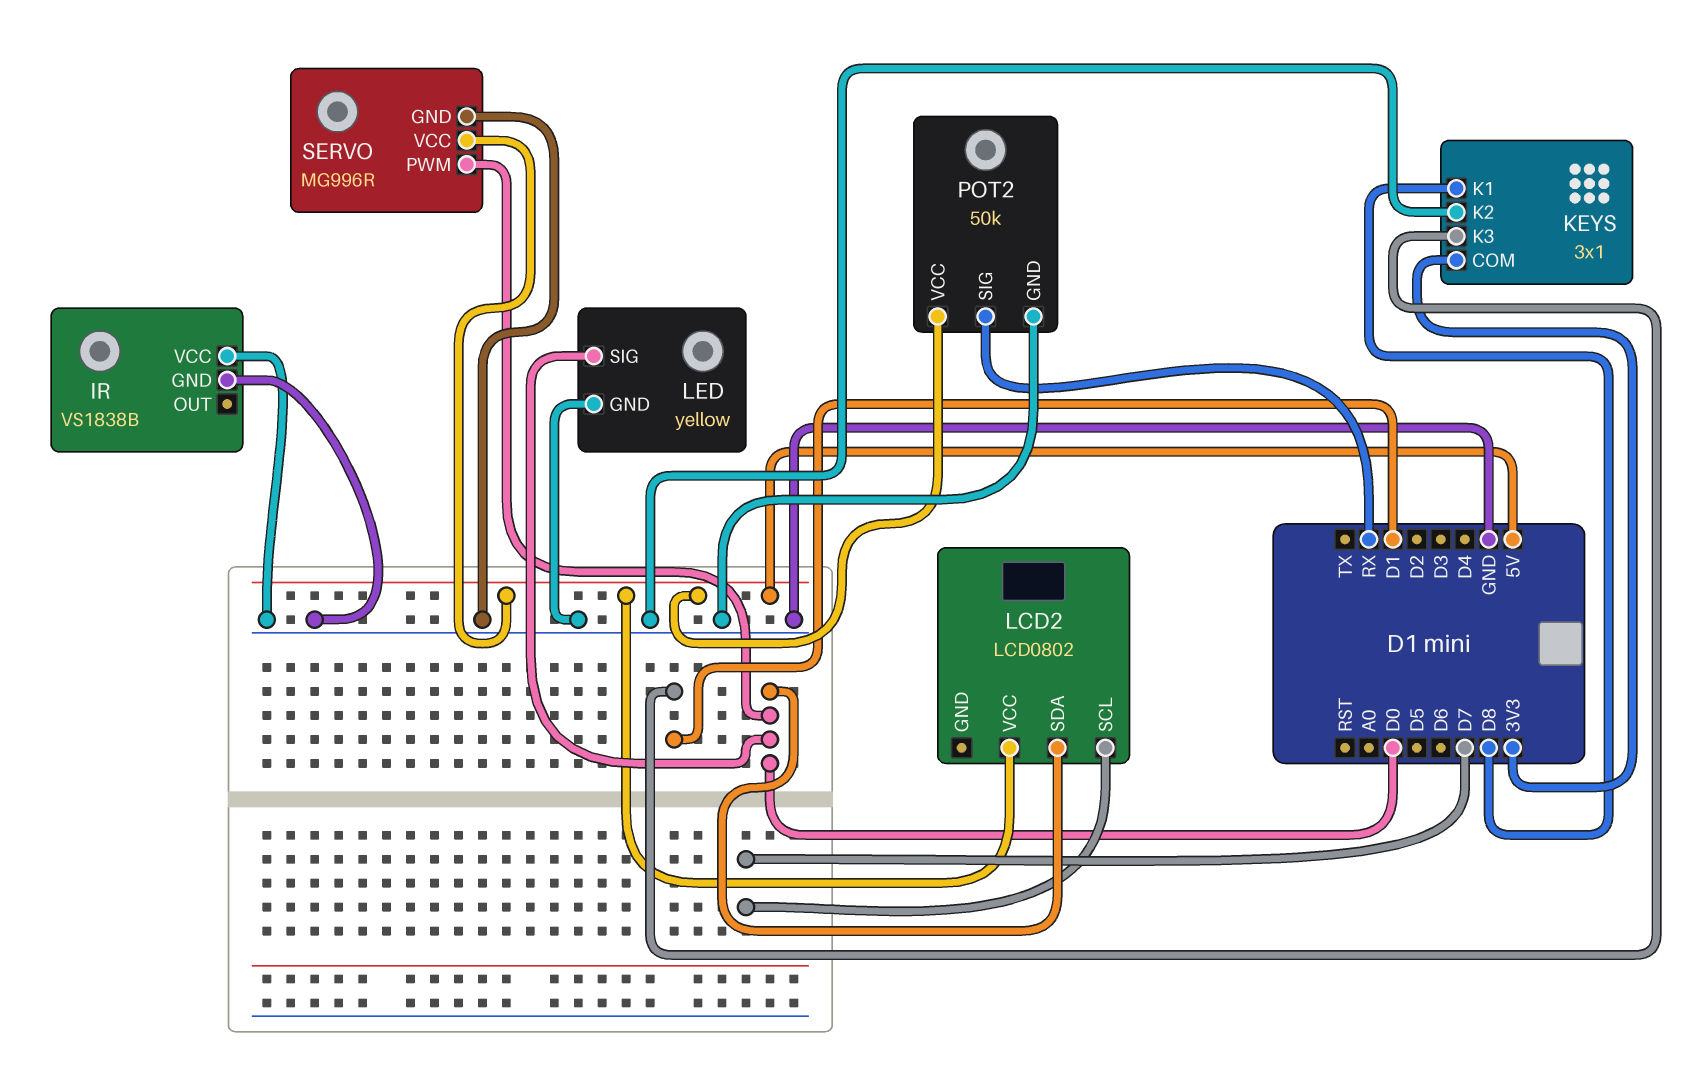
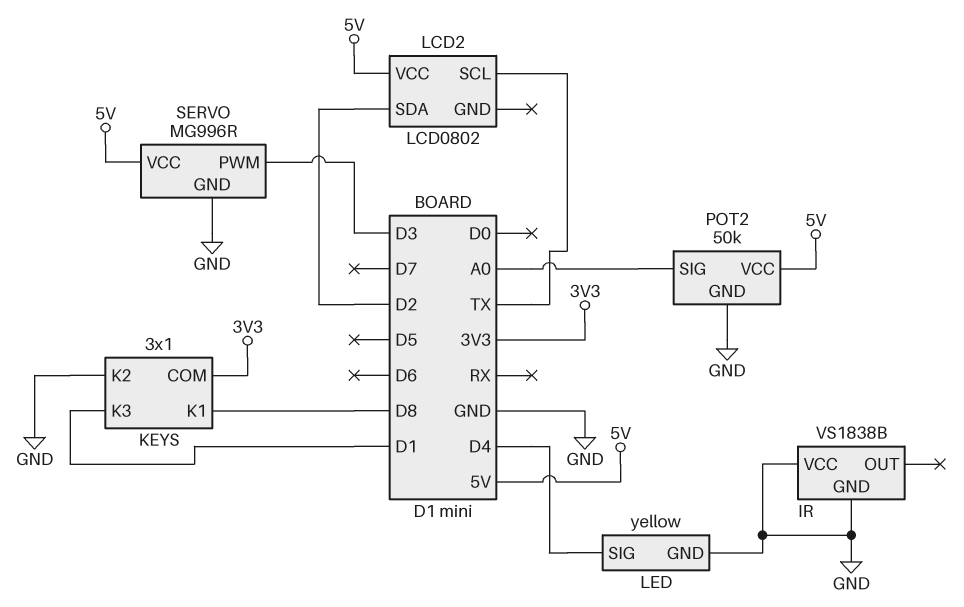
LCD2 pin SCL: D7 -> TX
LCD2 pin SDA: D0 -> D2
LED pin SIG: D0 -> D4
POT2 pin SIG: RX -> A0
SERVO pin PWM: D0 -> D3

